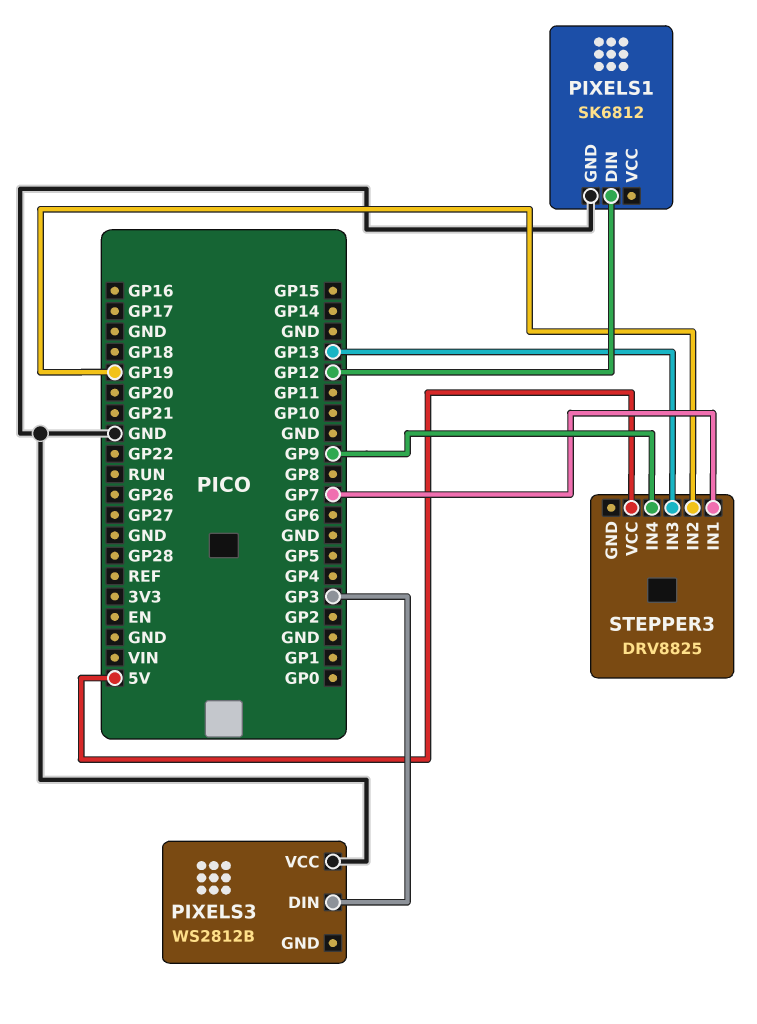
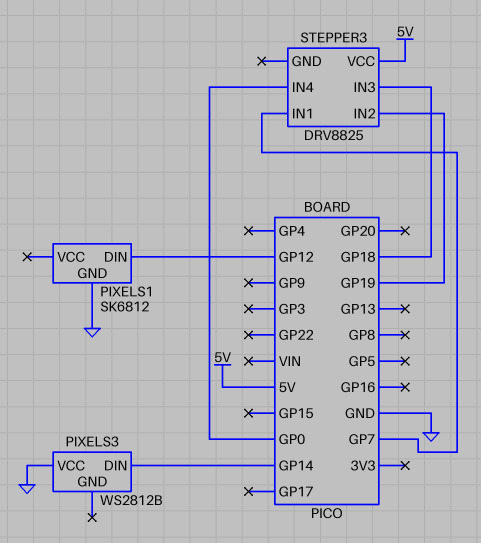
PIXELS3 pin DIN: GP3 -> GP14
STEPPER3 pin IN3: GP13 -> GP18
STEPPER3 pin IN4: GP9 -> GP0

